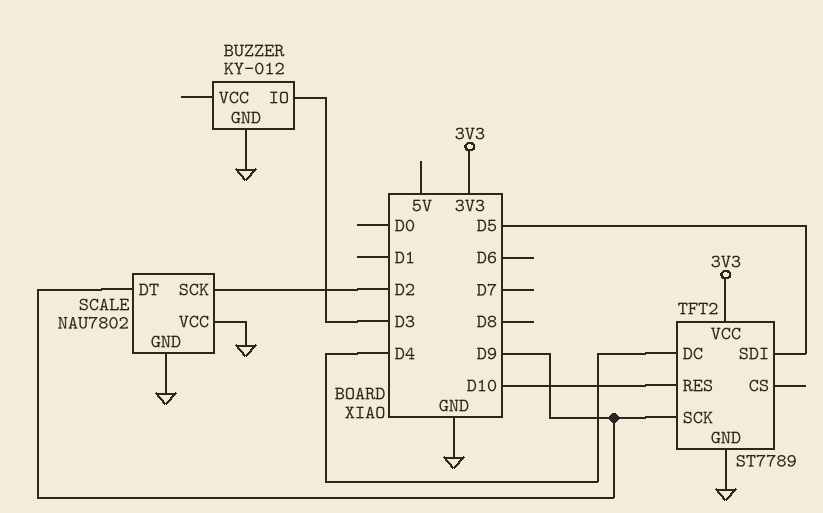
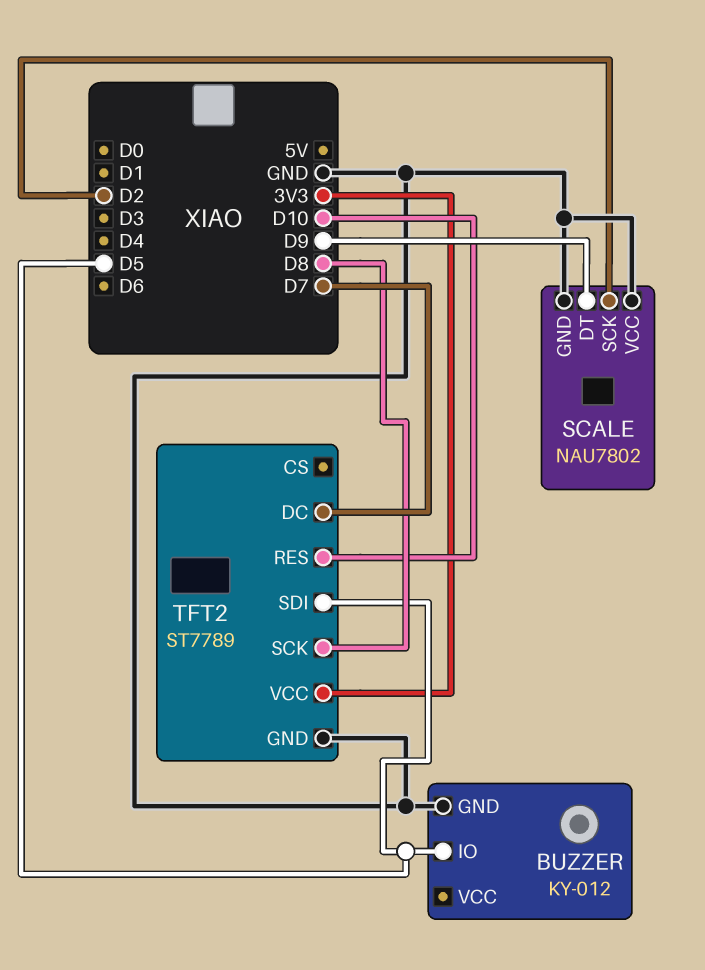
BUZZER pin IO: D3 -> D5
TFT2 pin DC: D4 -> D7
TFT2 pin SCK: D9 -> D8

